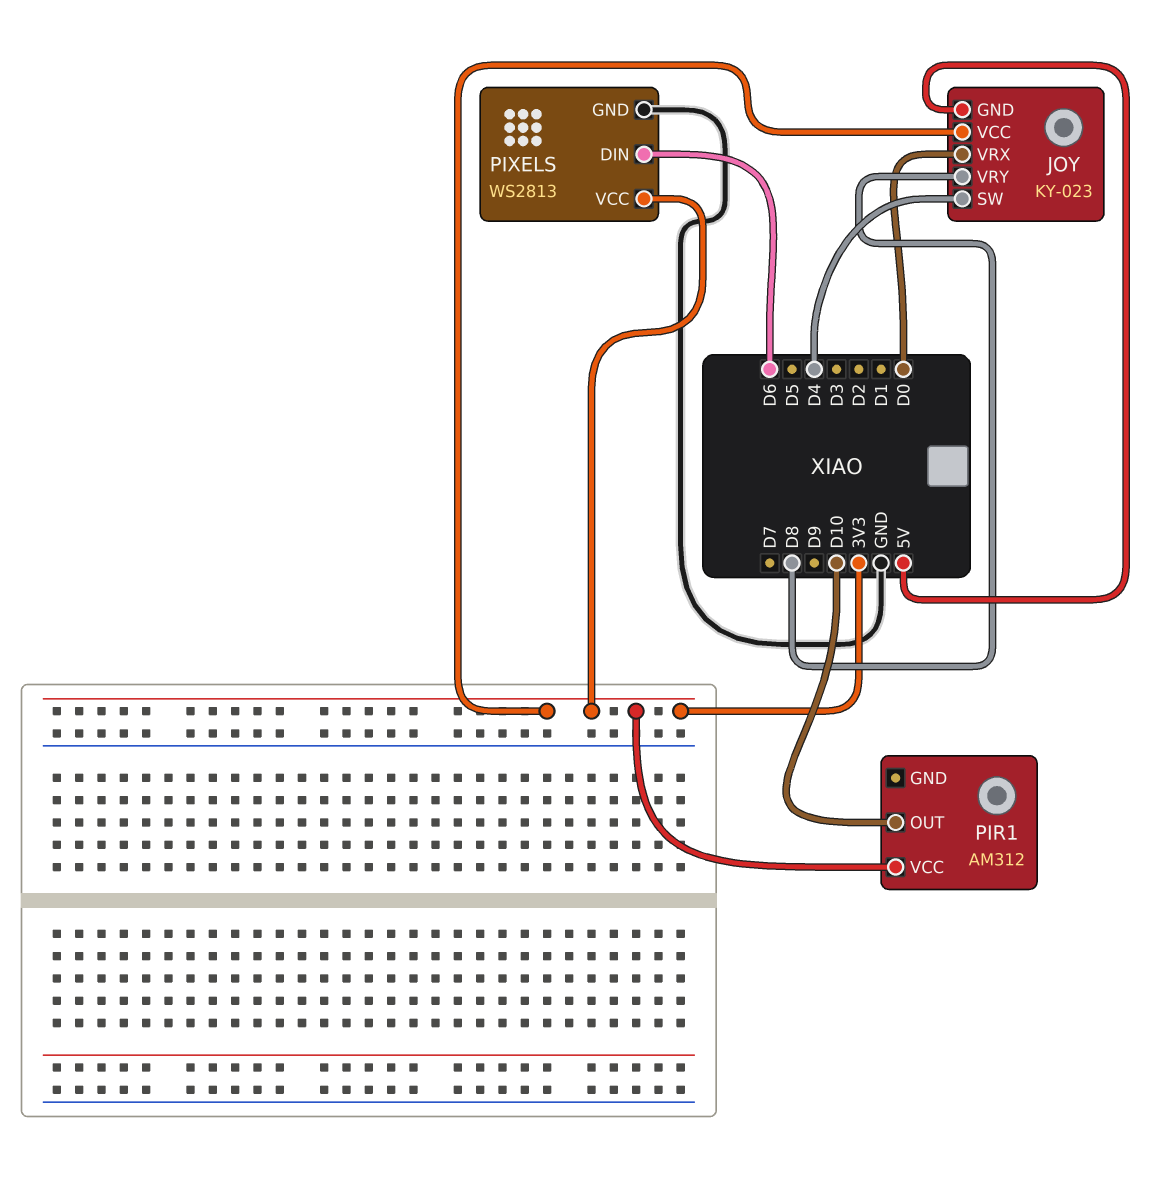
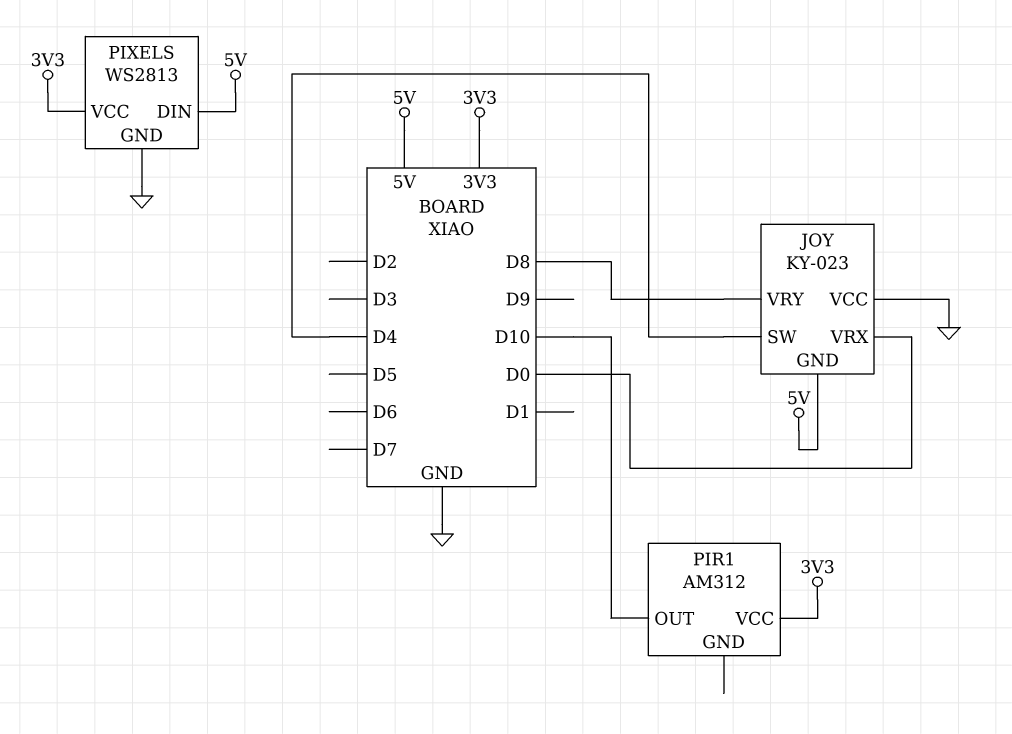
JOY pin VCC: 3V3 -> GND
PIXELS pin DIN: D6 -> 5V

